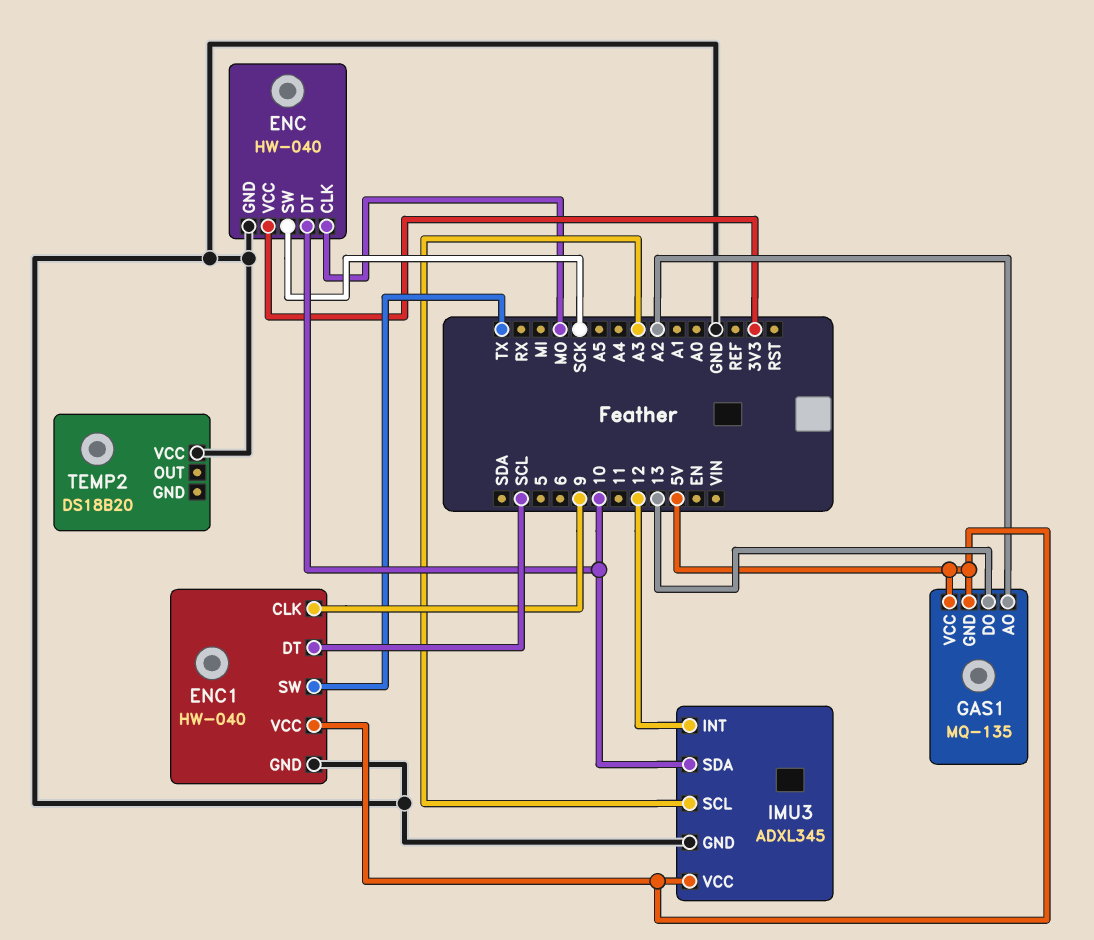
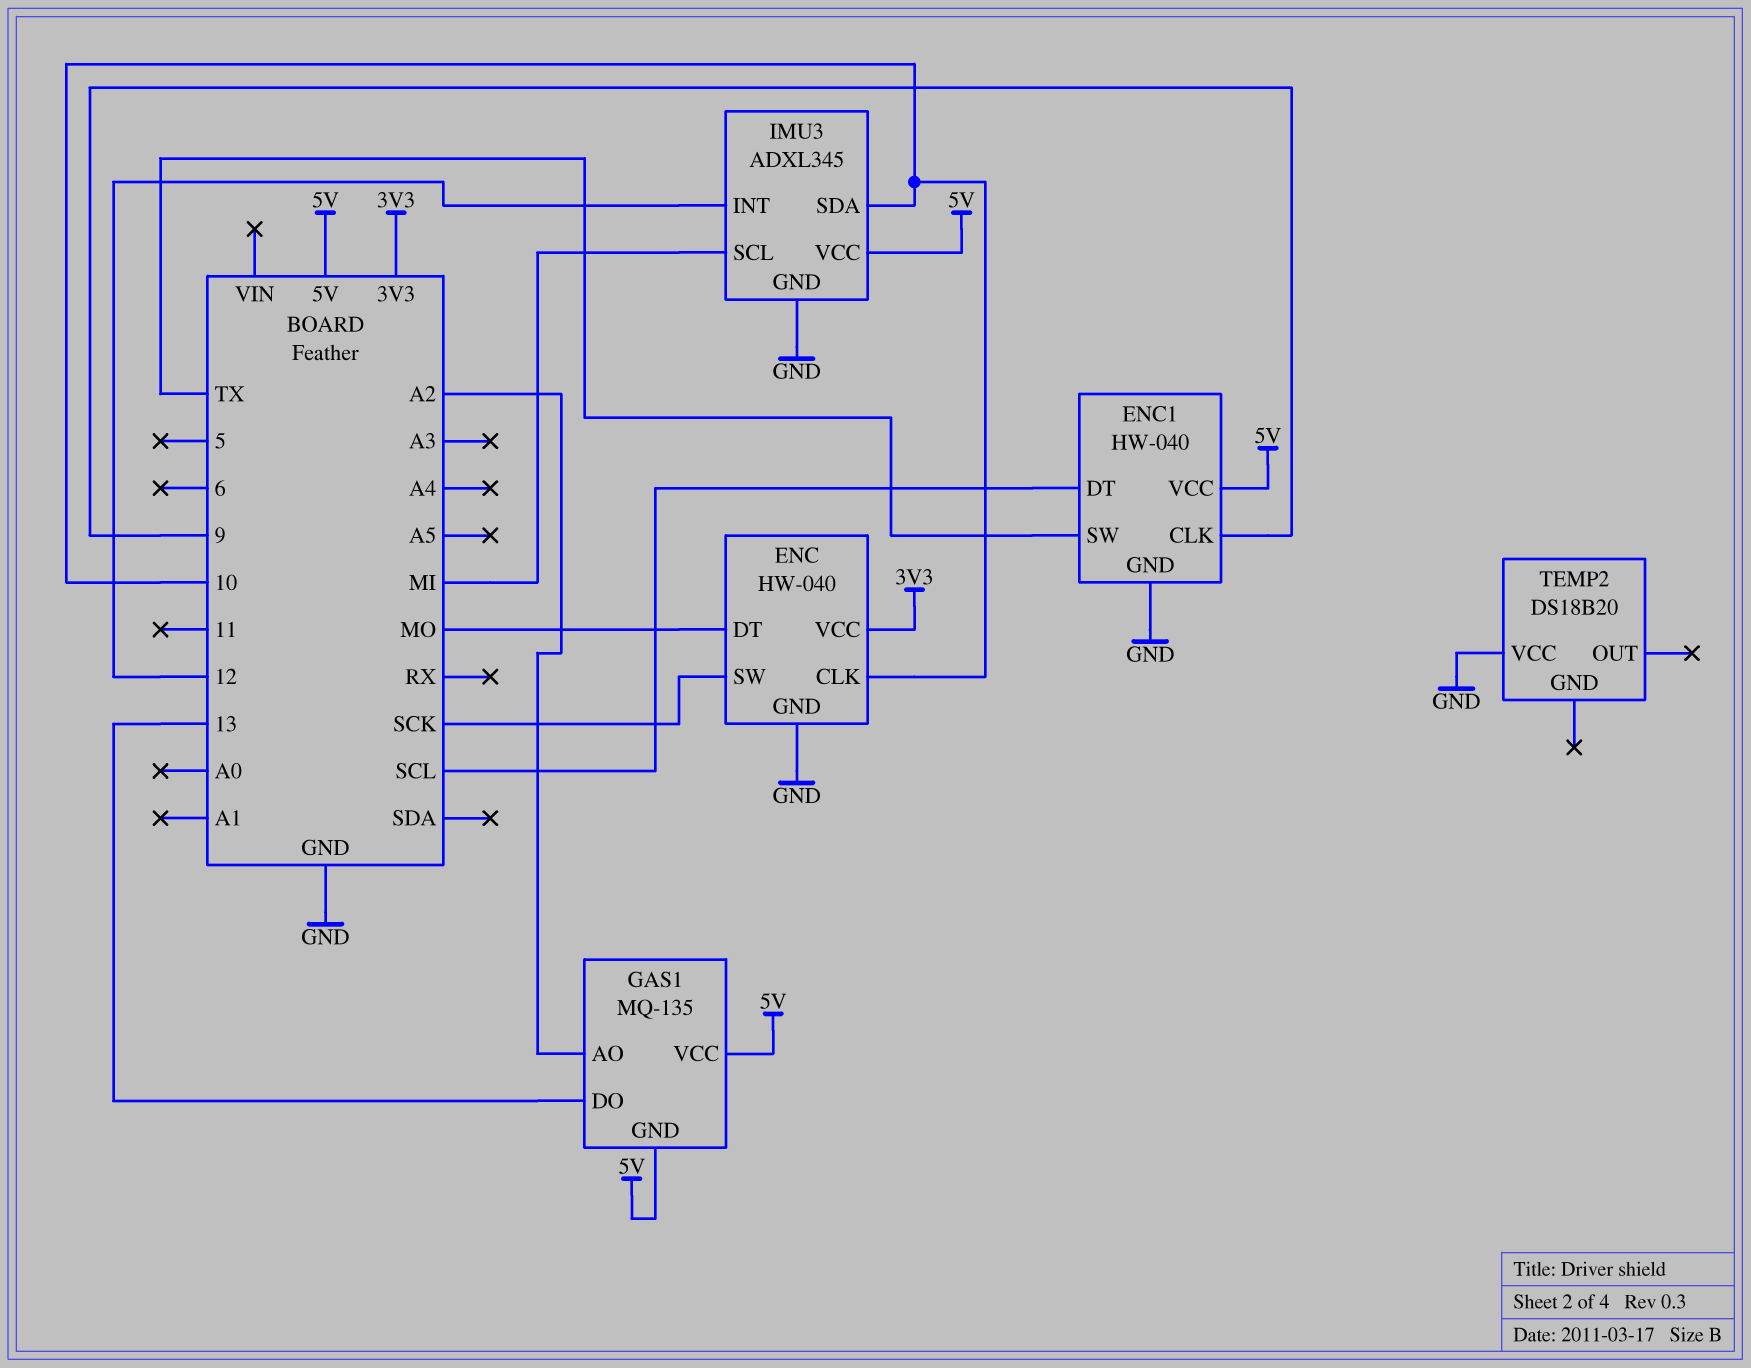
ENC pin CLK: MO -> 10
ENC pin DT: 10 -> MO
IMU3 pin SCL: A3 -> MI

